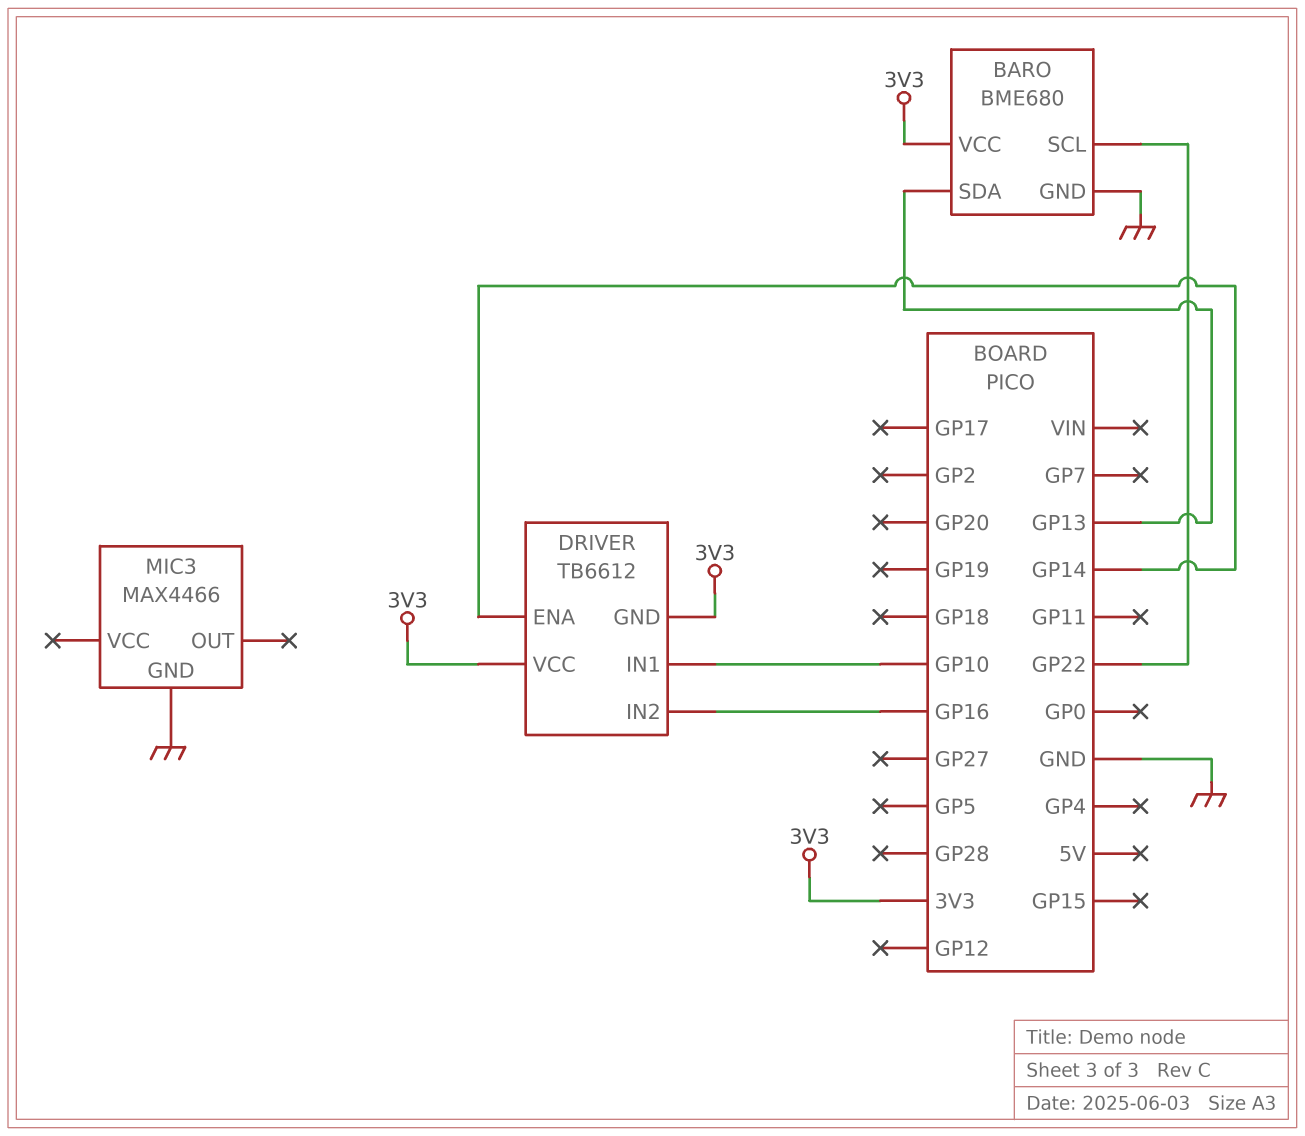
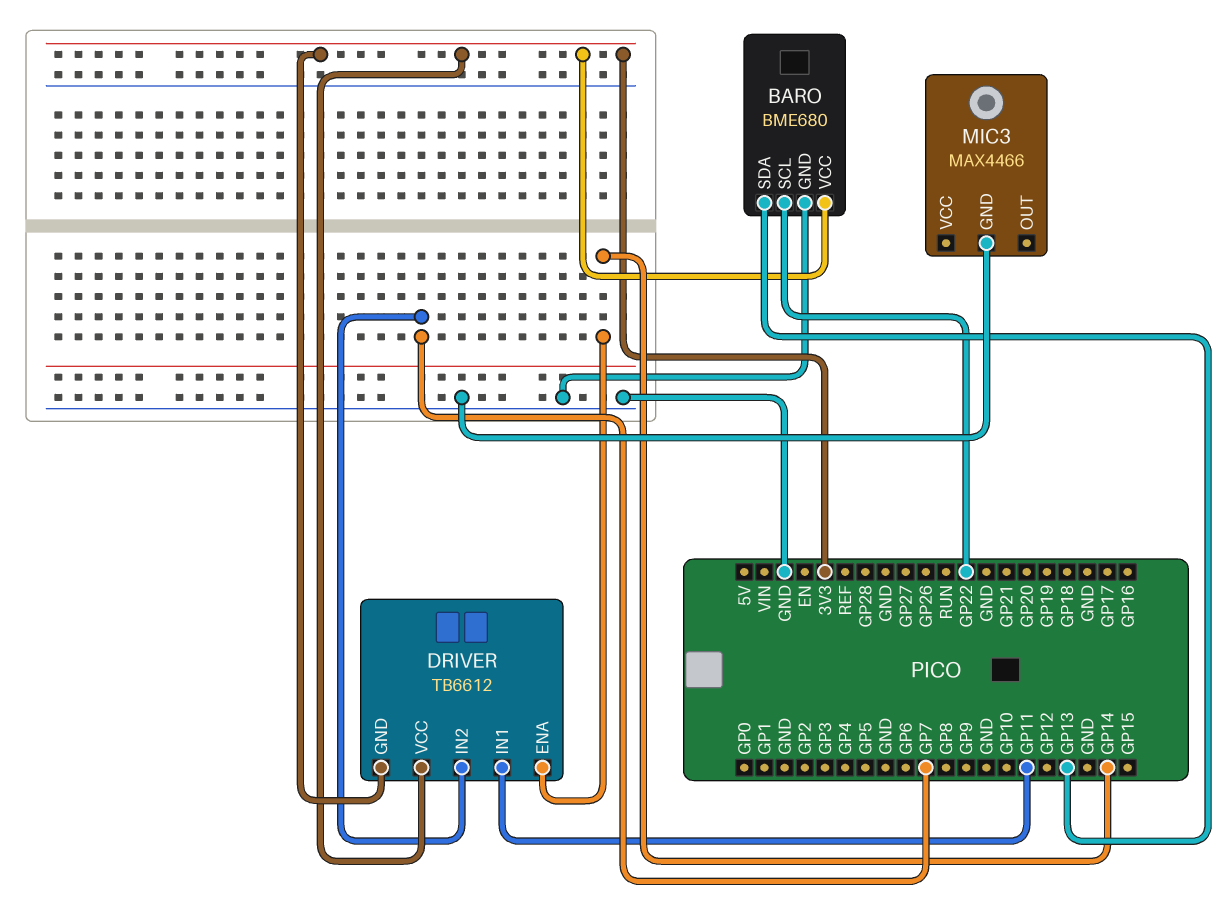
DRIVER pin IN1: GP10 -> GP11
DRIVER pin IN2: GP16 -> GP7

